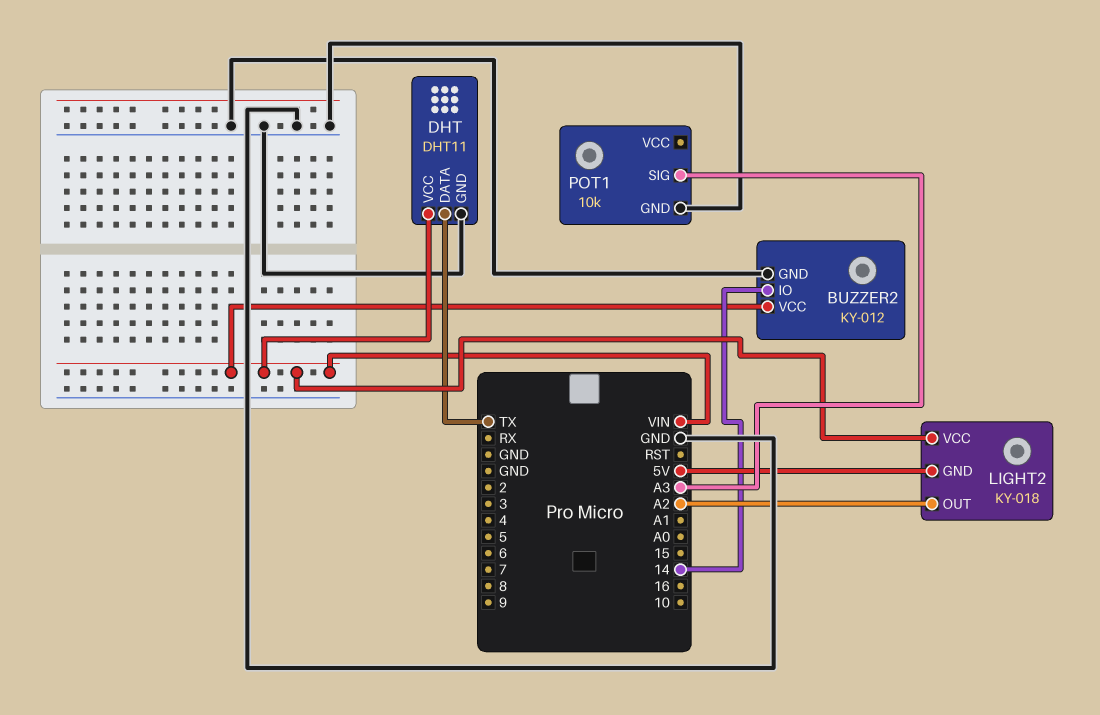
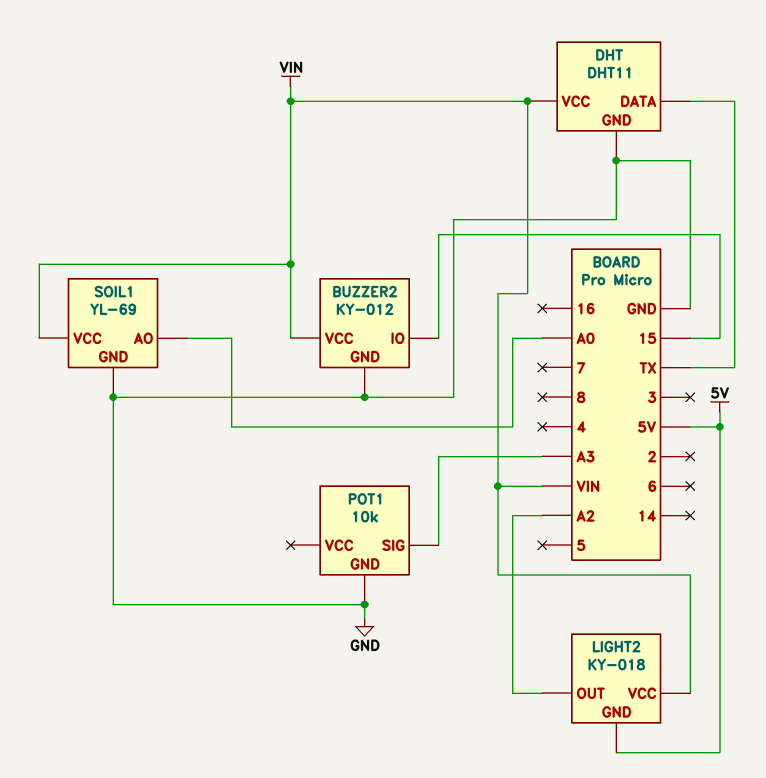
BUZZER2 pin IO: 14 -> 15
SOIL1: none -> YL-69
SOIL1 pin AO: none -> A0
SOIL1 pin GND: none -> GND
SOIL1 pin VCC: none -> VIN

